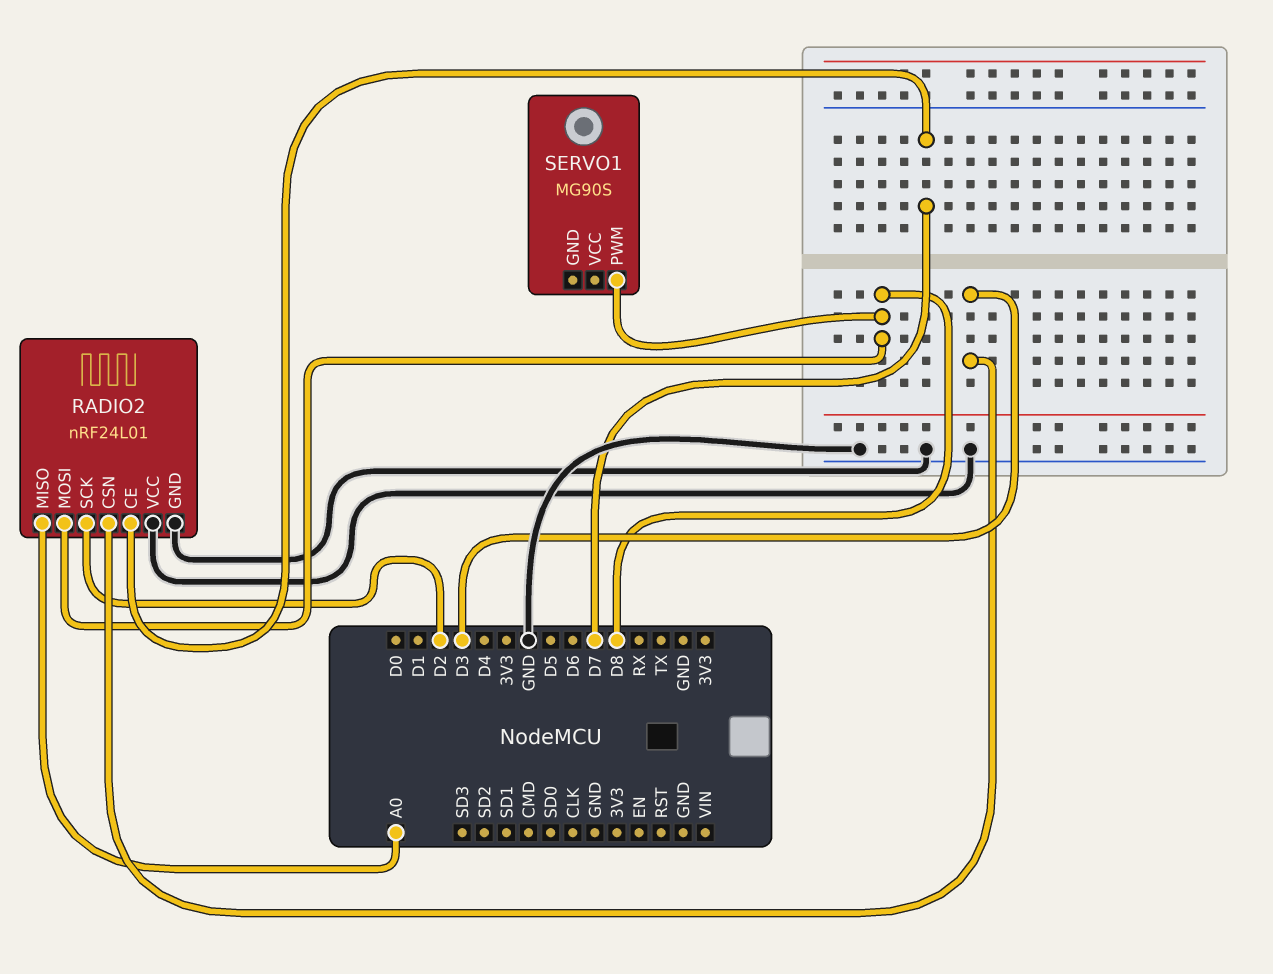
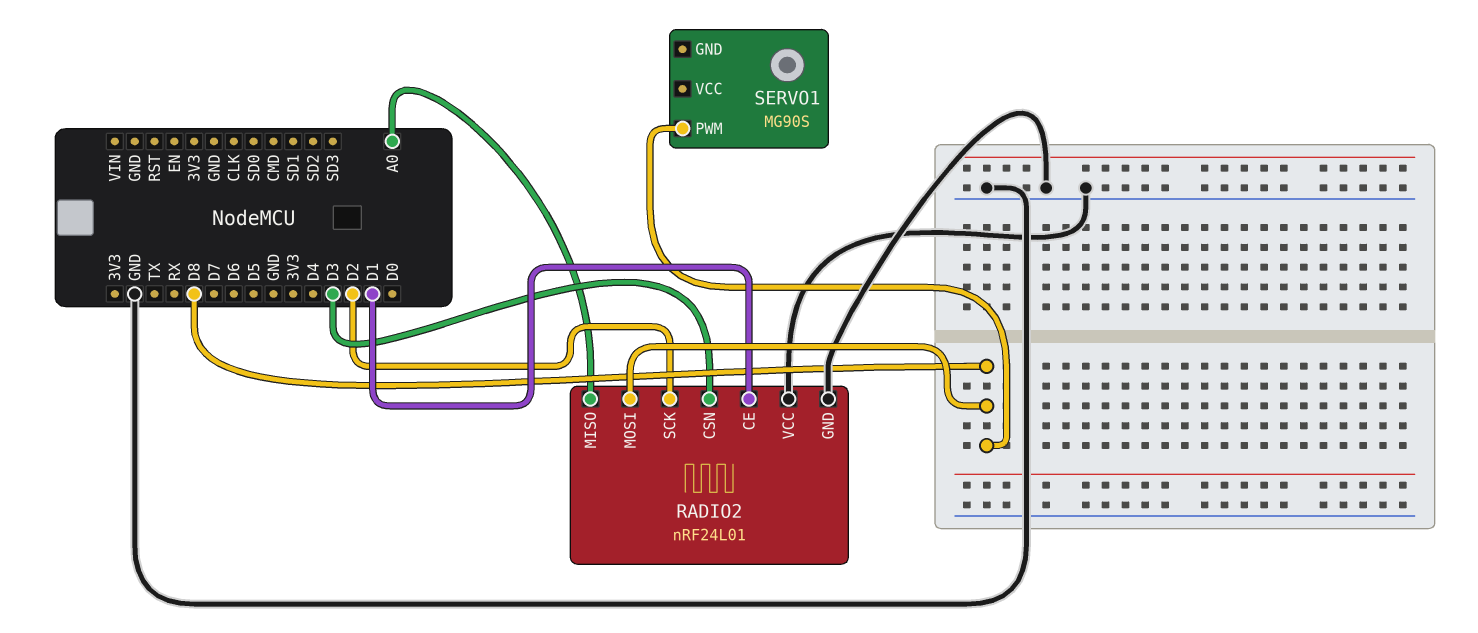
RADIO2 pin CE: D7 -> D1

